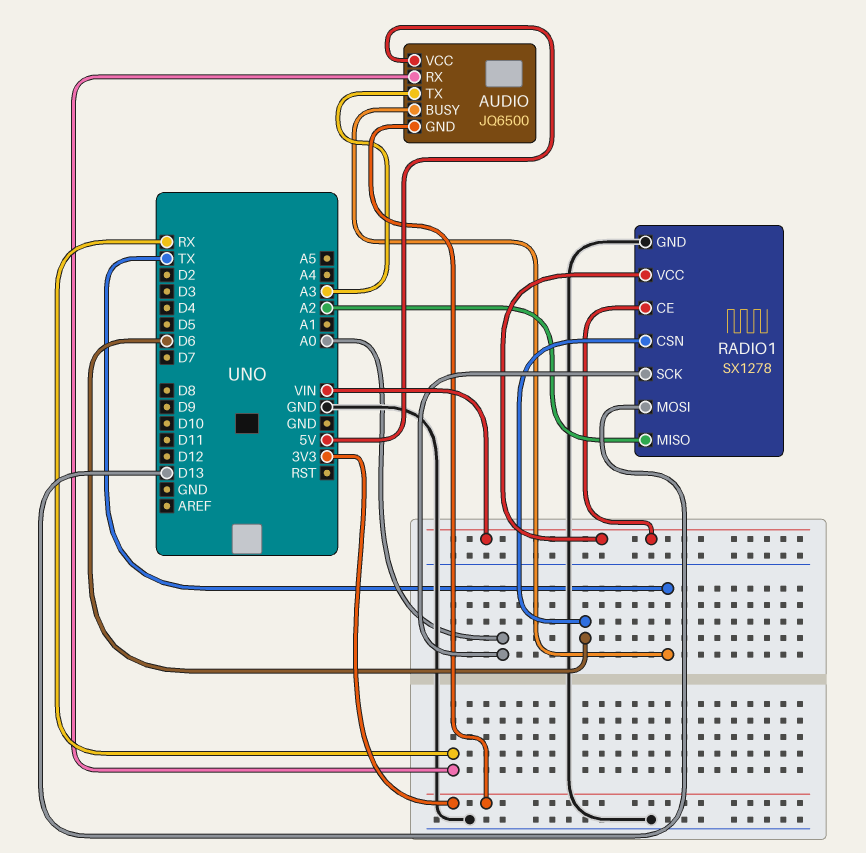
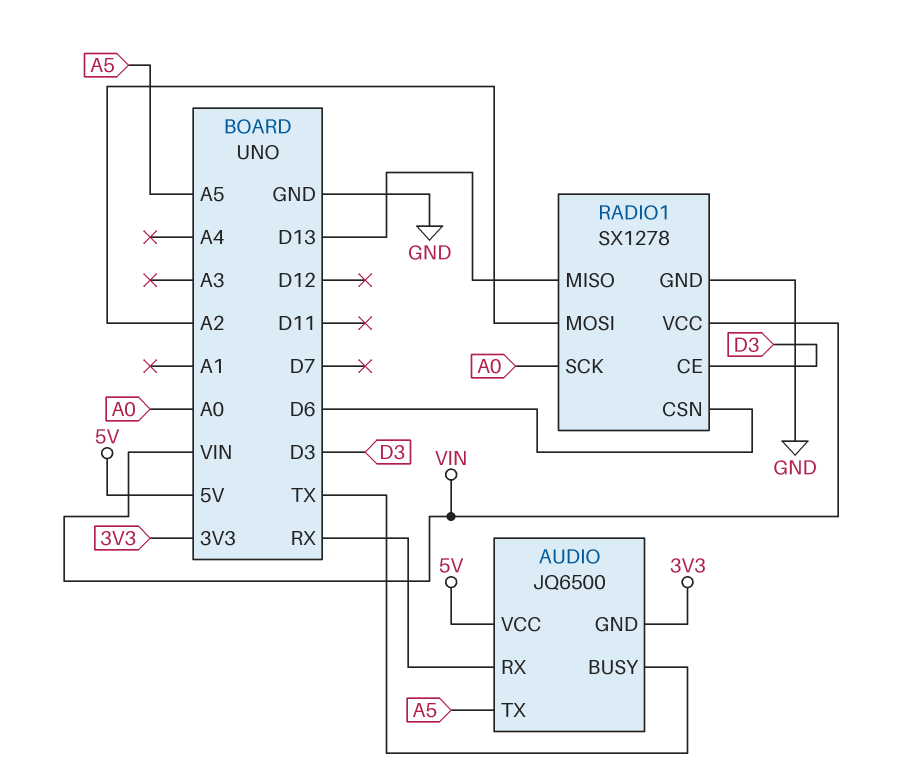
AUDIO pin TX: A3 -> A5
RADIO1 pin CE: VIN -> D3
RADIO1 pin MISO: A2 -> D13
RADIO1 pin MOSI: D13 -> A2

